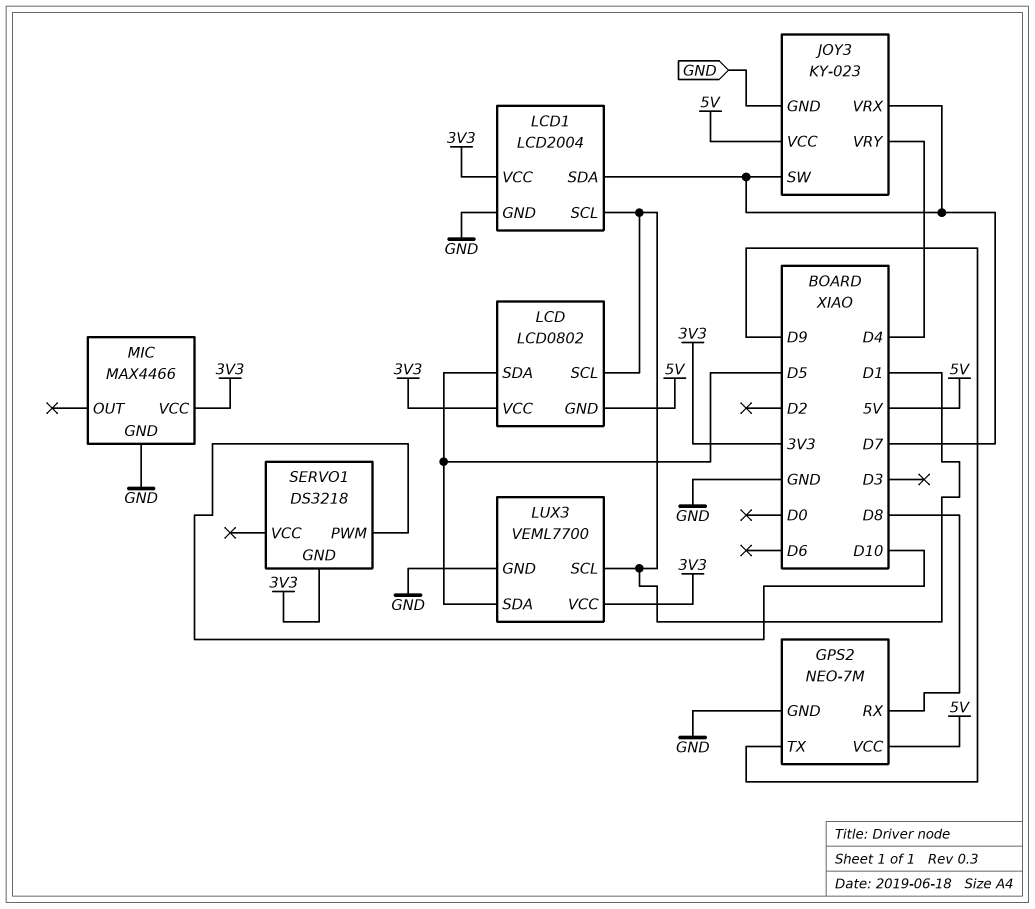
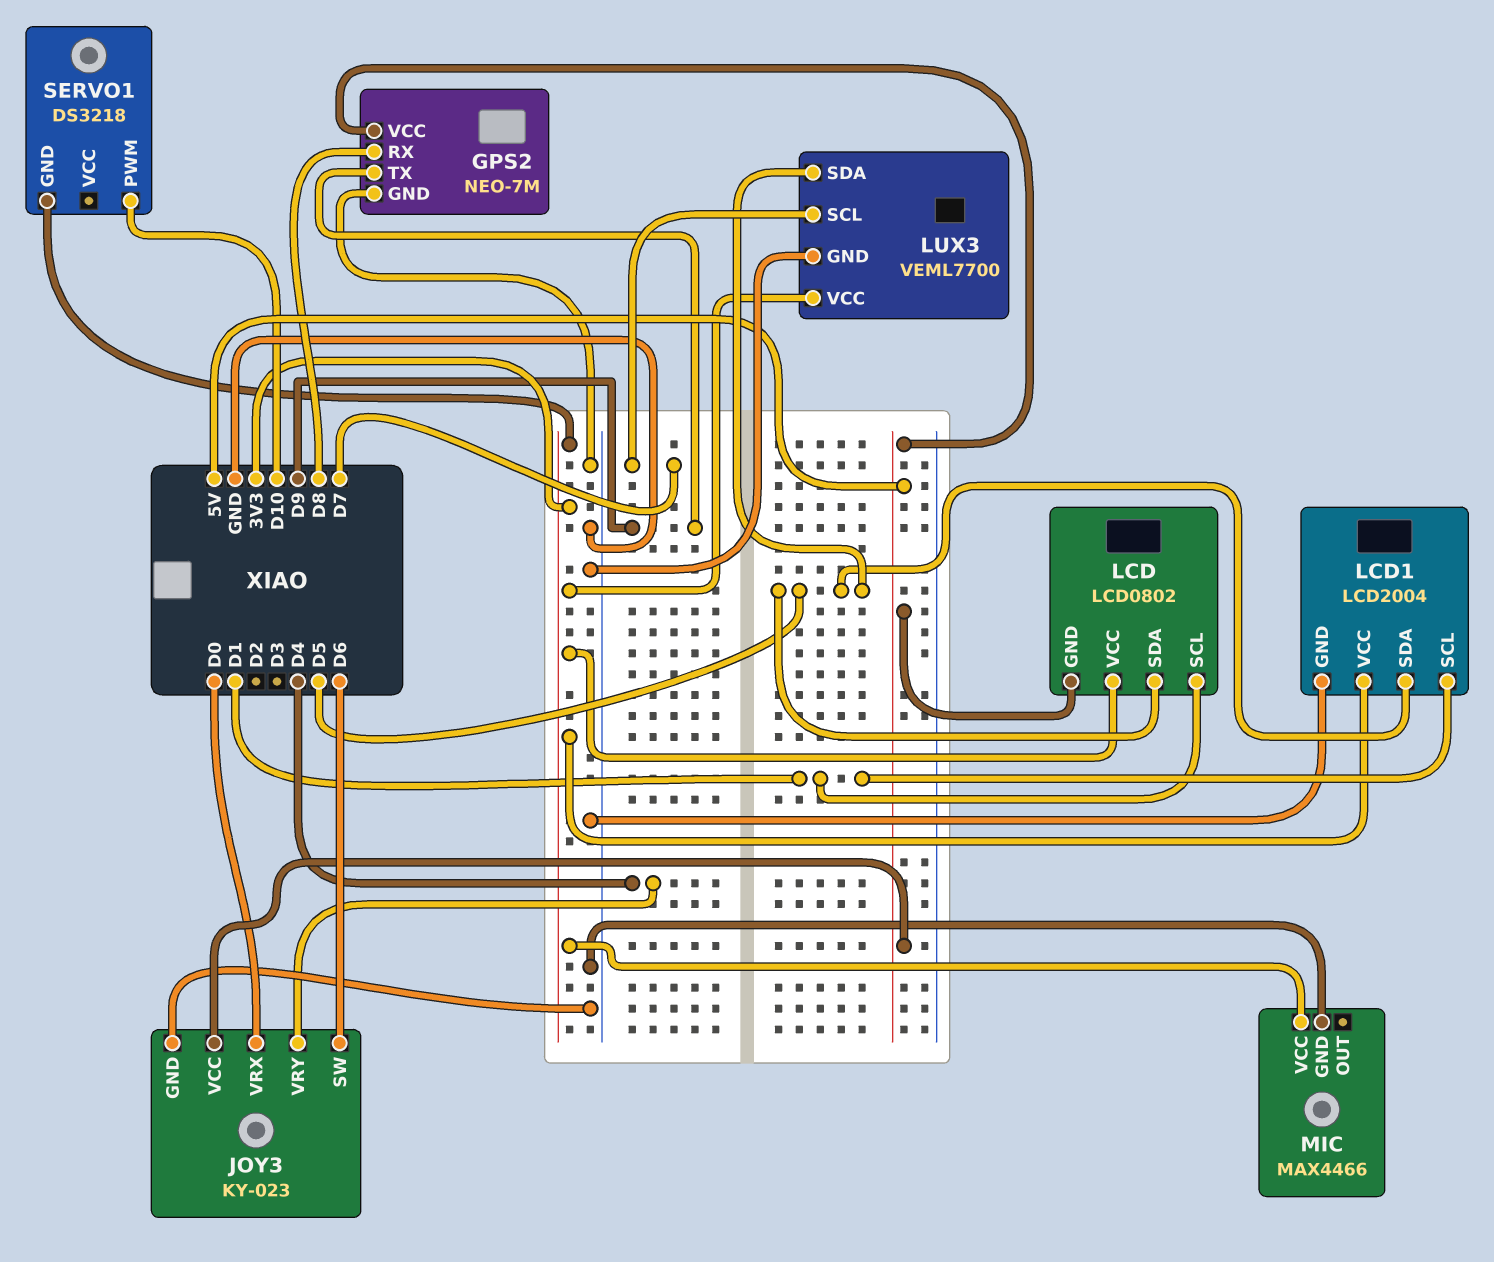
JOY3 pin SW: D7 -> D6
JOY3 pin VRX: D7 -> D0
LCD1 pin SDA: D7 -> D5
LUX3 pin SCL: D1 -> D7

